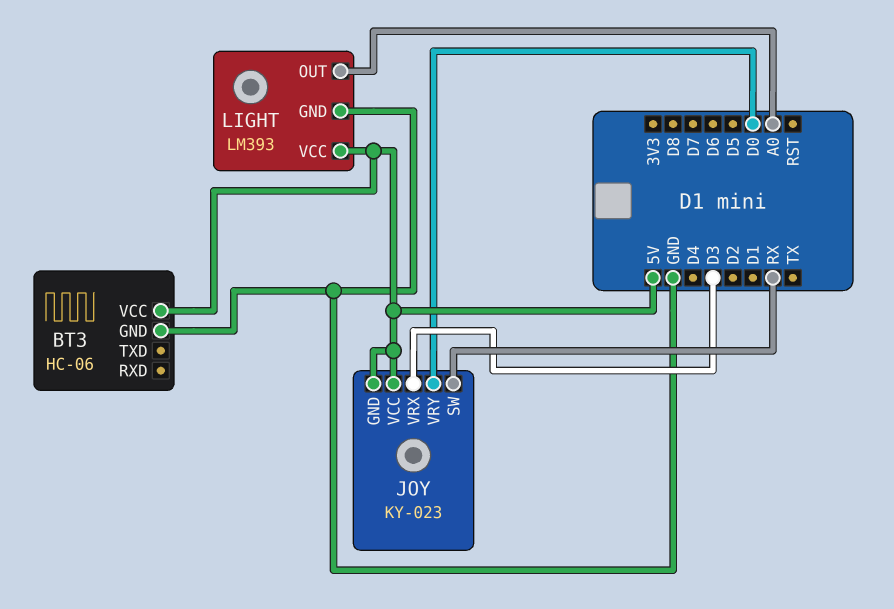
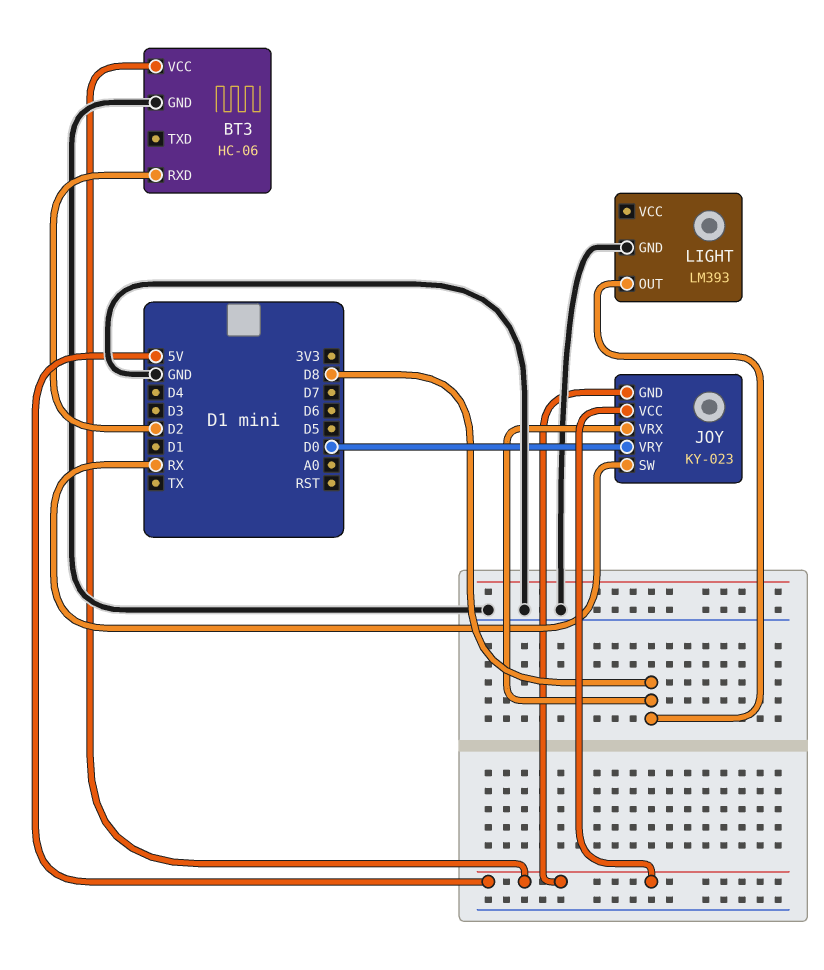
BT3 pin RXD: none -> D2
JOY pin VRX: D3 -> D8
LIGHT pin OUT: A0 -> D8
LIGHT pin VCC: 5V -> none

